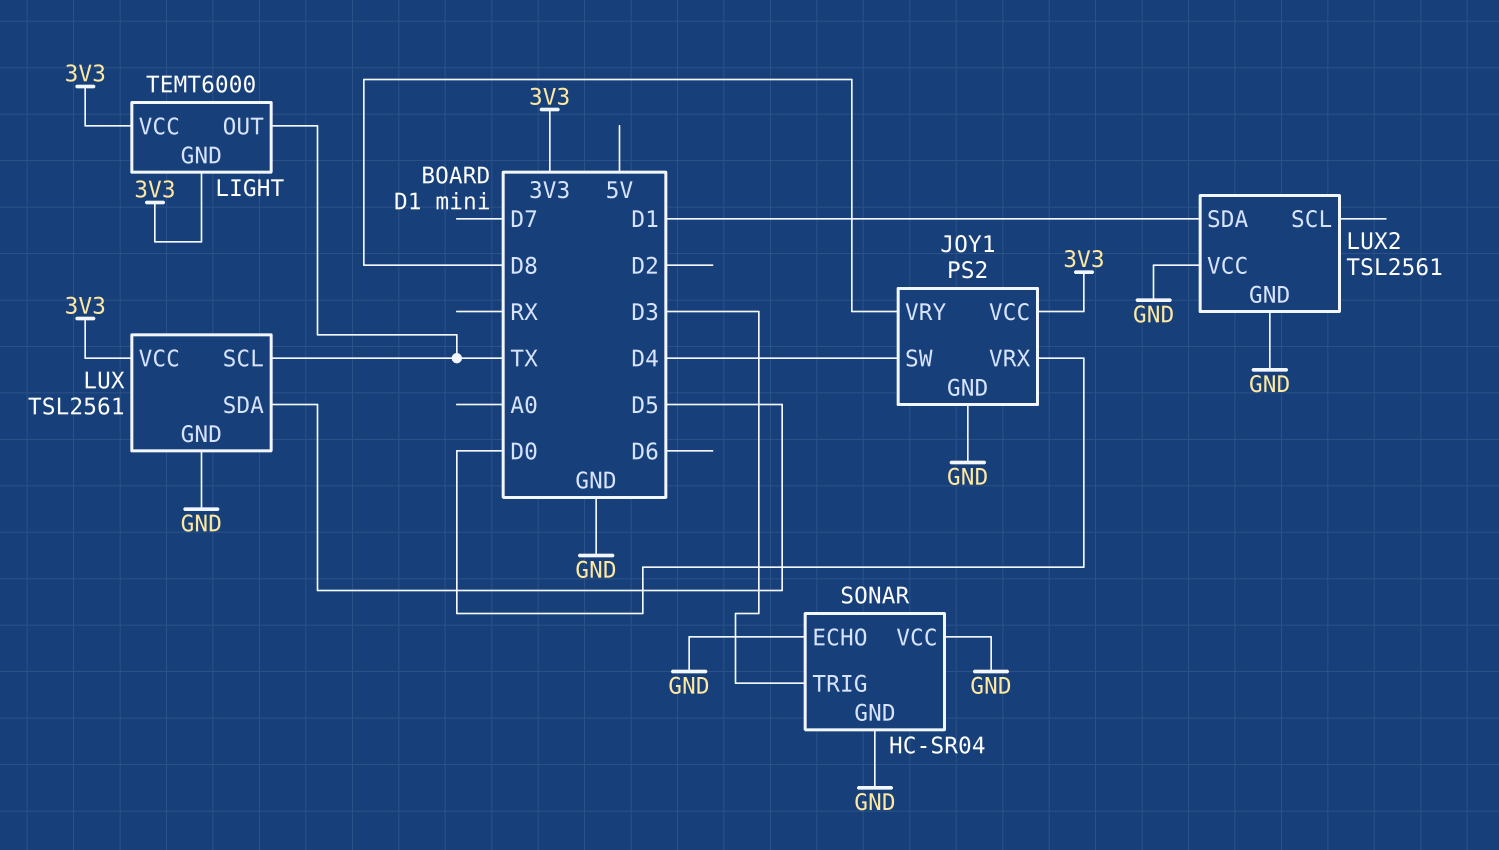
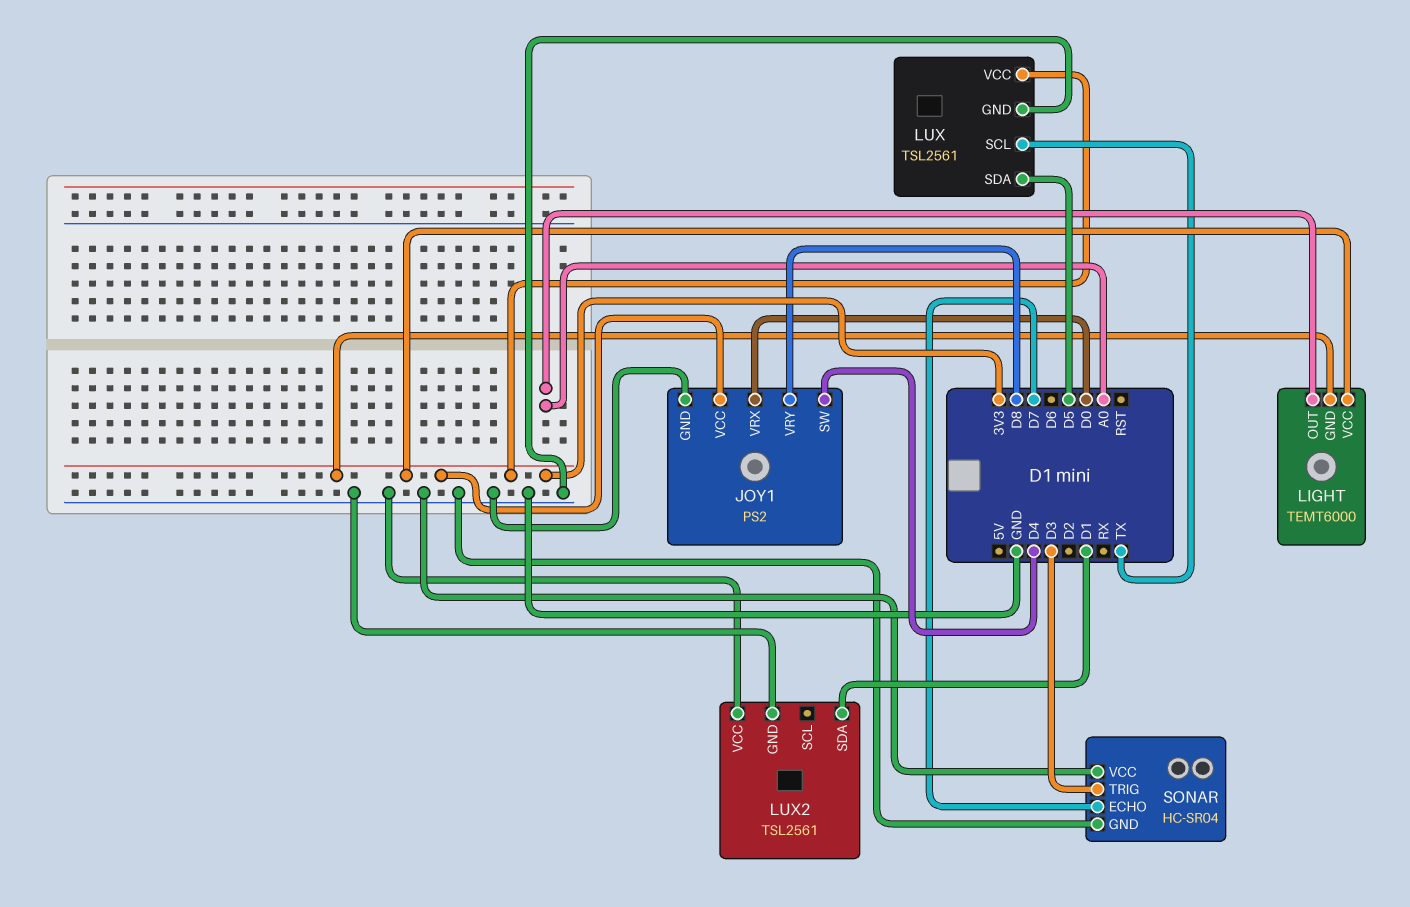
LIGHT pin OUT: TX -> A0
SONAR pin ECHO: GND -> D7

